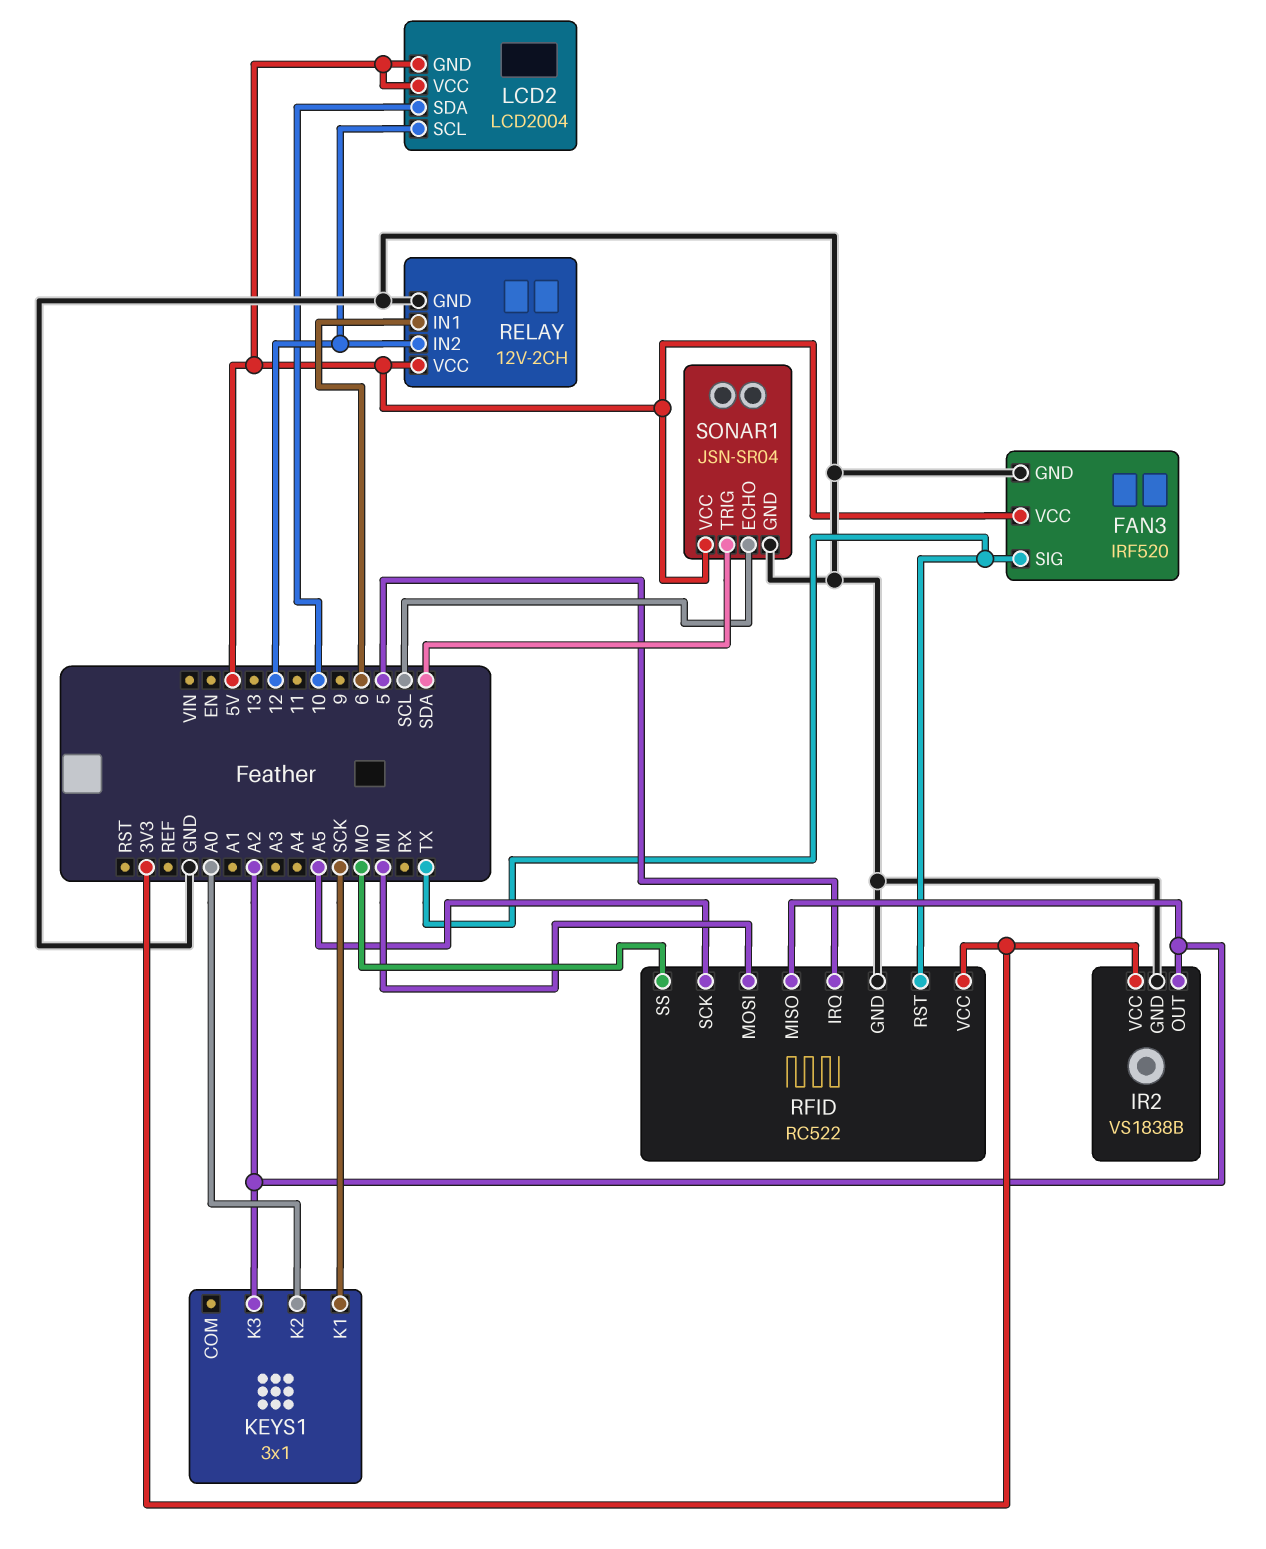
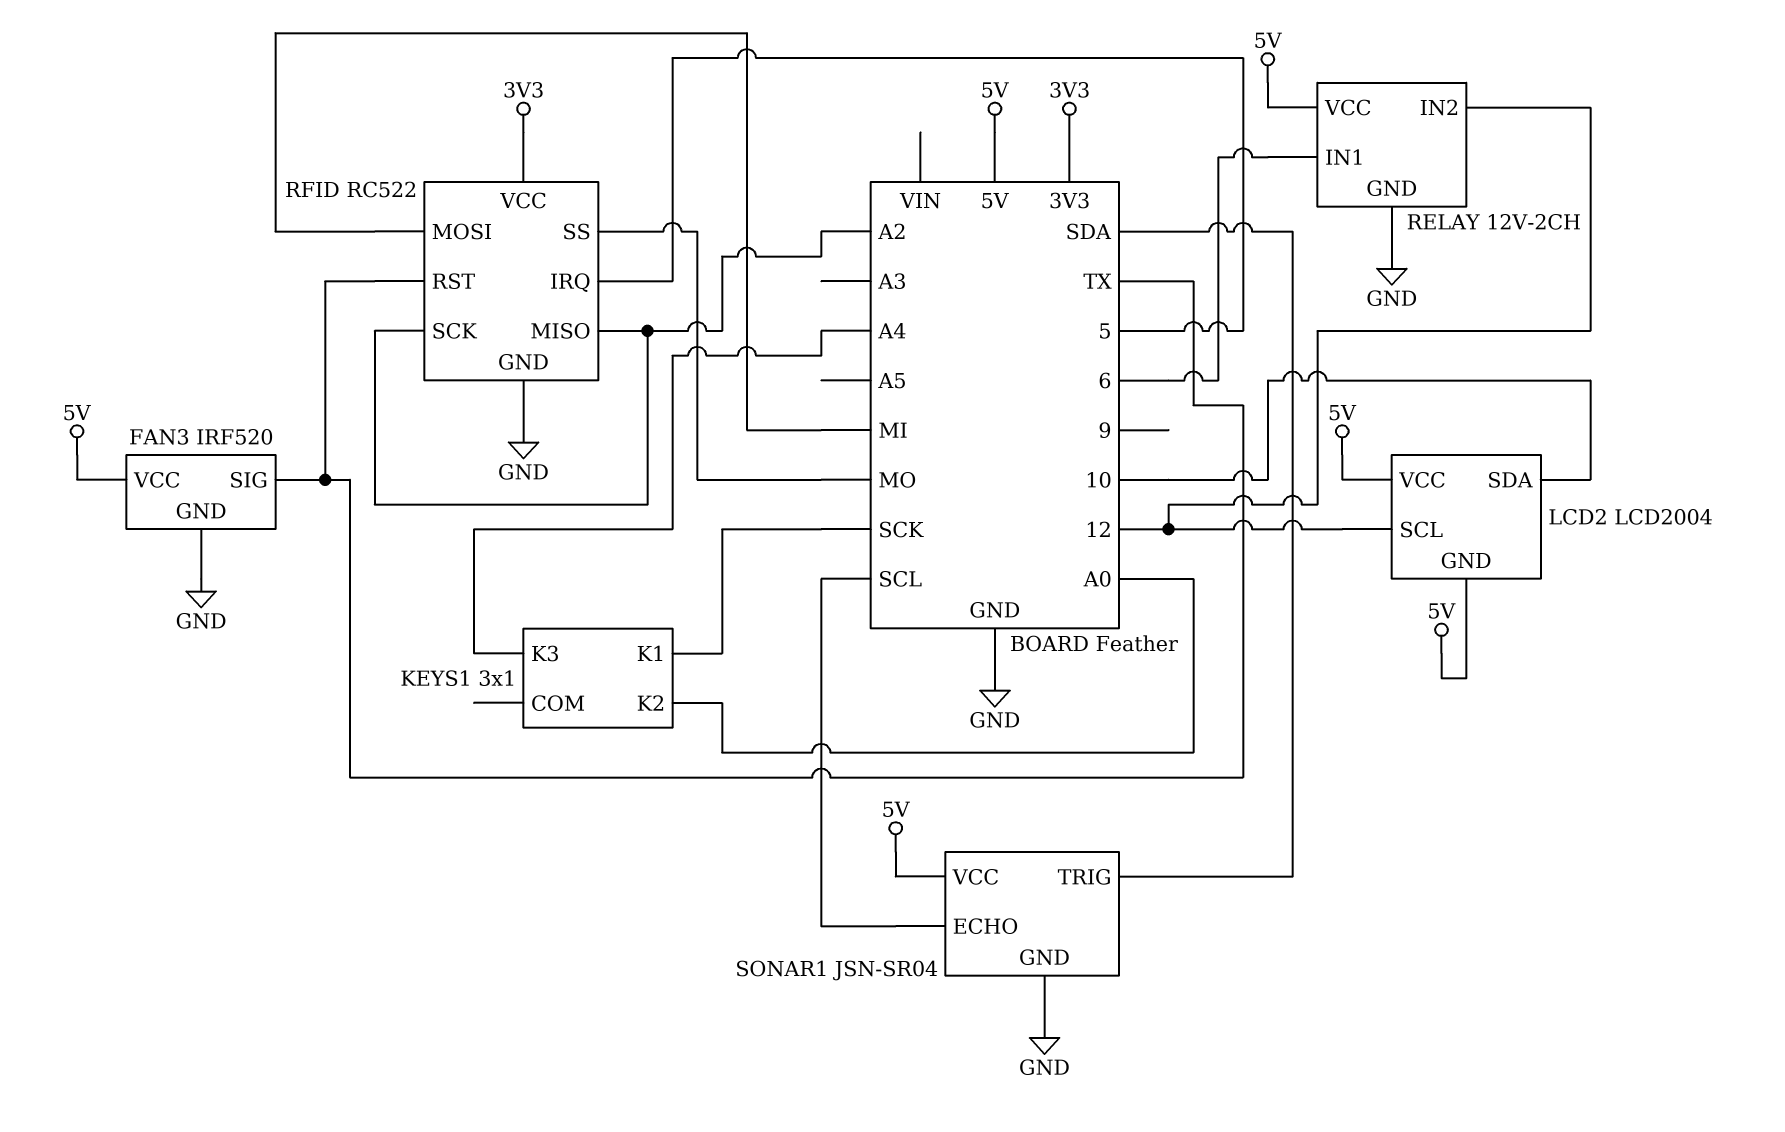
IR2: VS1838B -> none
IR2 pin GND: GND -> none
IR2 pin OUT: A2 -> none
IR2 pin VCC: 3V3 -> none
KEYS1 pin K3: A2 -> A4
RFID pin SCK: A5 -> A2

